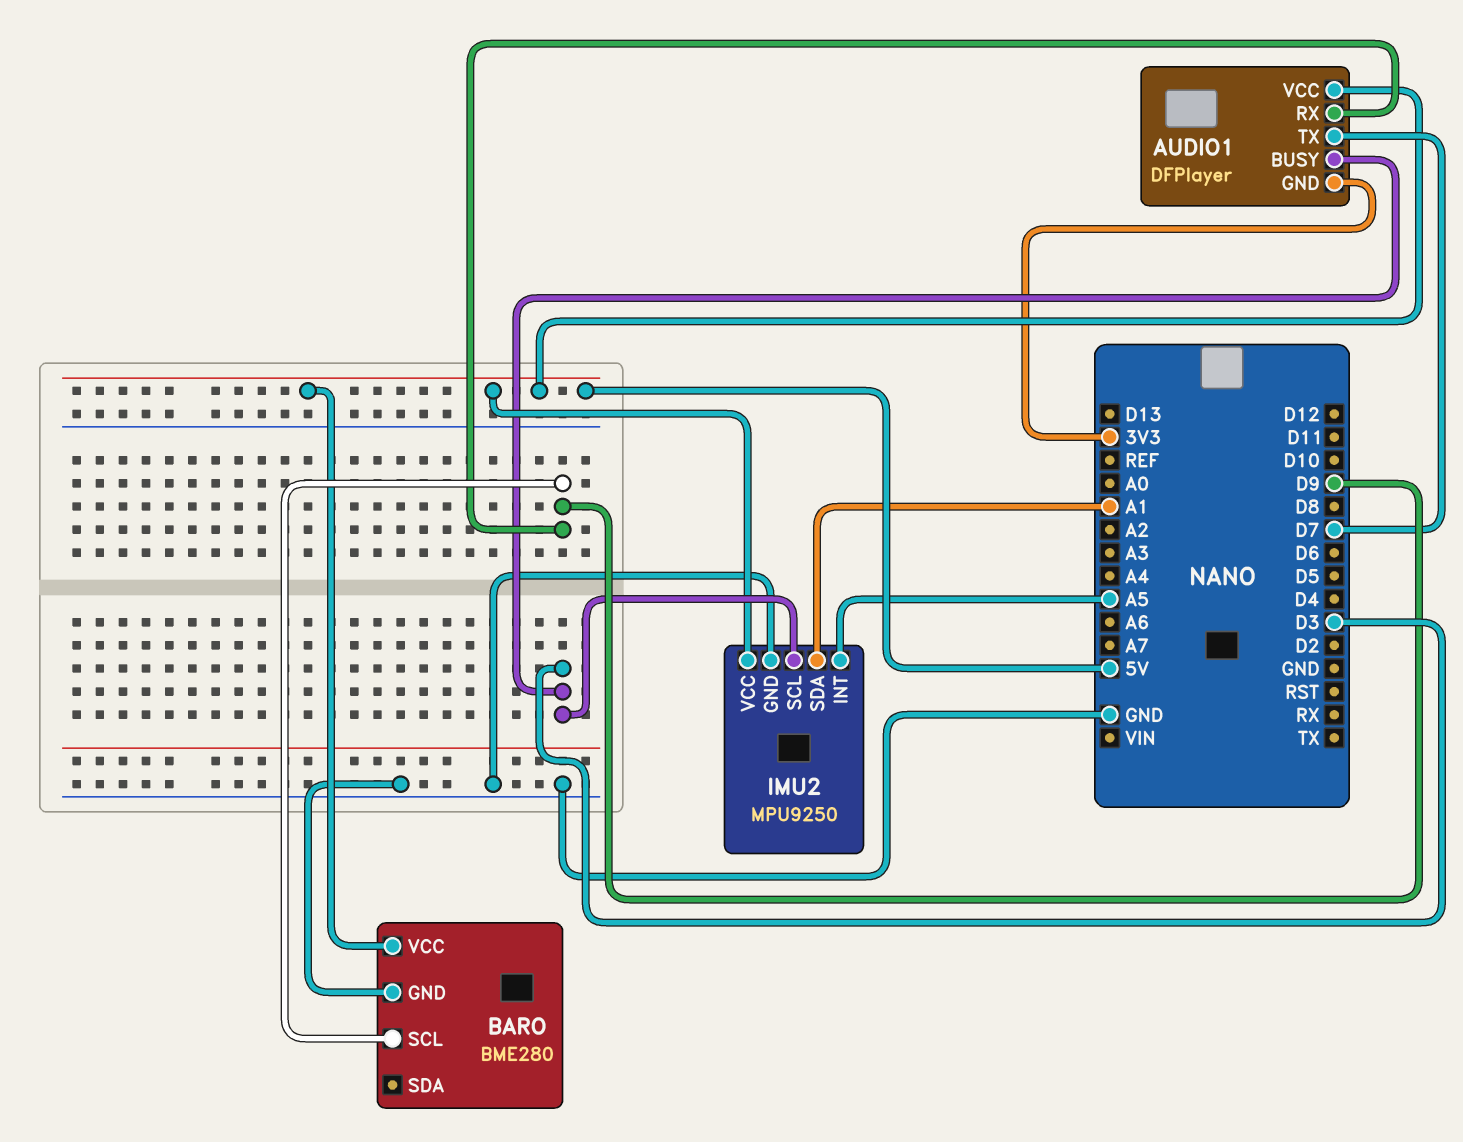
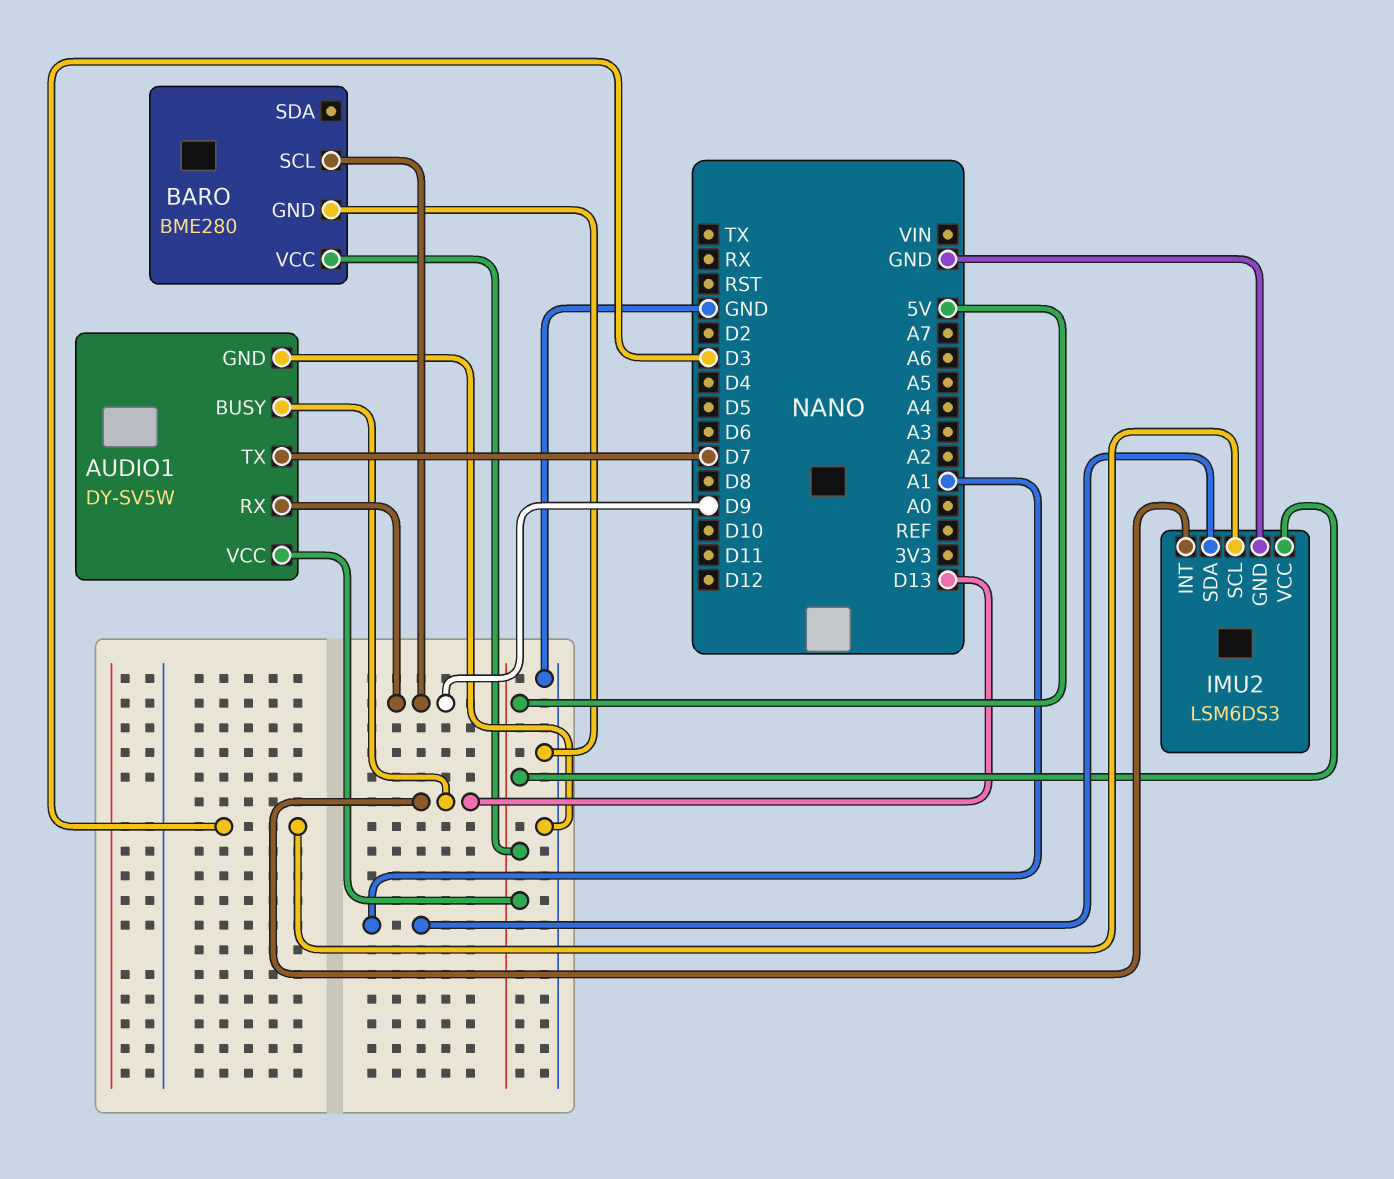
AUDIO1: DFPlayer -> DY-SV5W
AUDIO1 pin BUSY: D3 -> D13
AUDIO1 pin GND: 3V3 -> GND
IMU2: MPU9250 -> LSM6DS3
IMU2 pin INT: A5 -> D13

